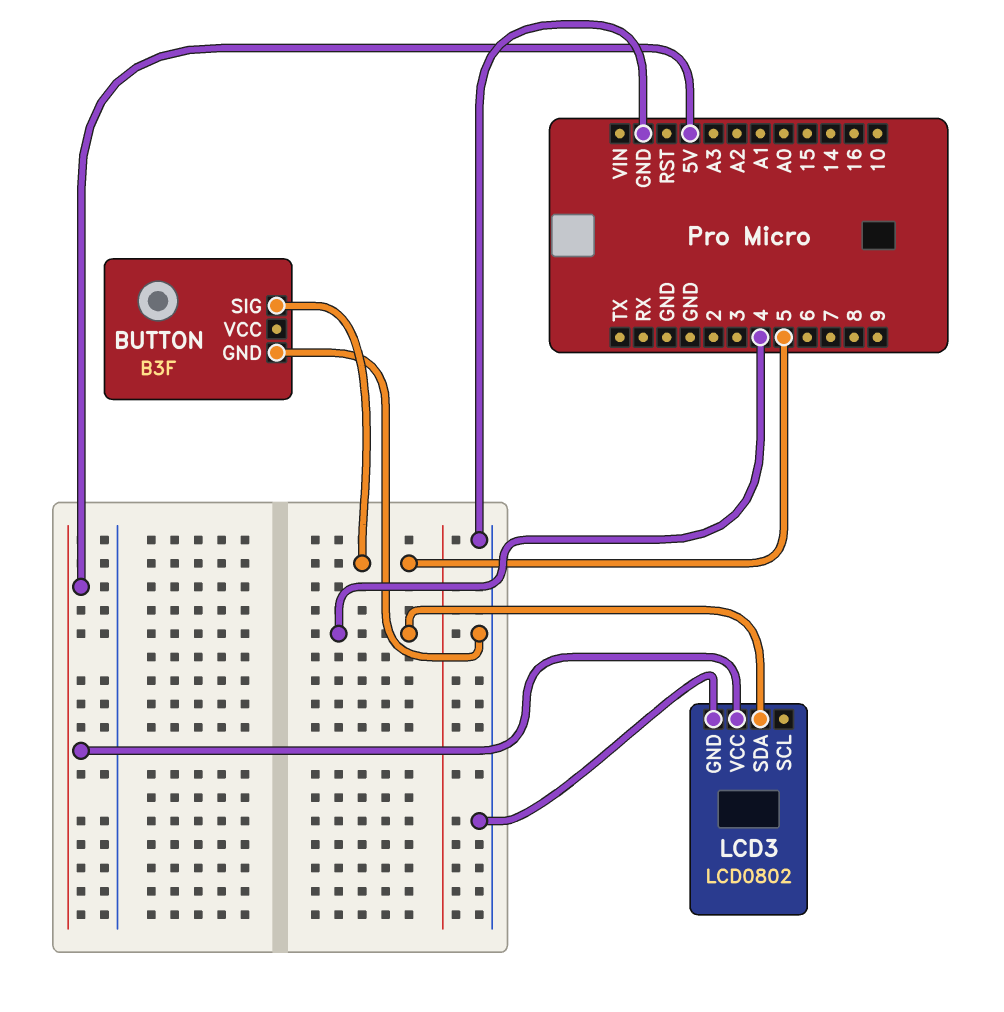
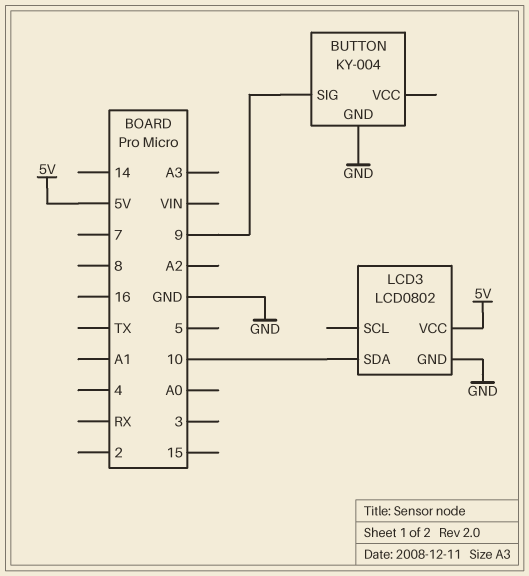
BUTTON: B3F -> KY-004
BUTTON pin SIG: 5 -> 9
LCD3 pin SDA: 4 -> 10

